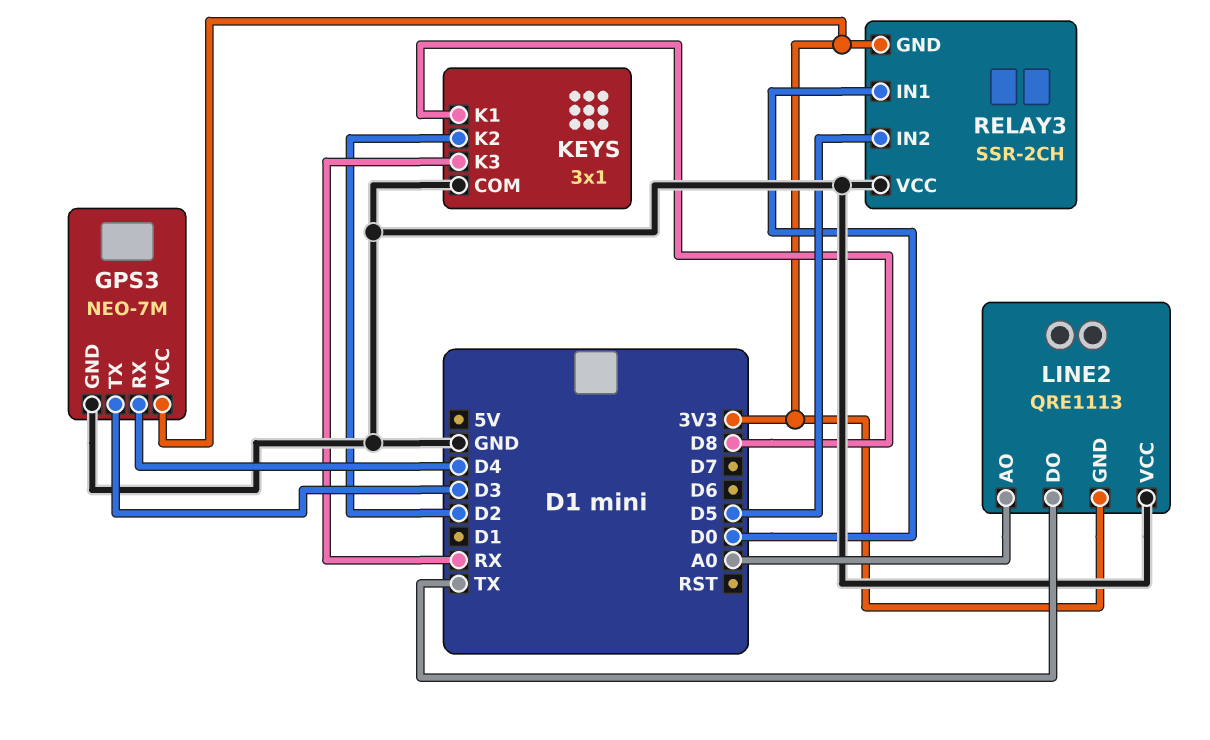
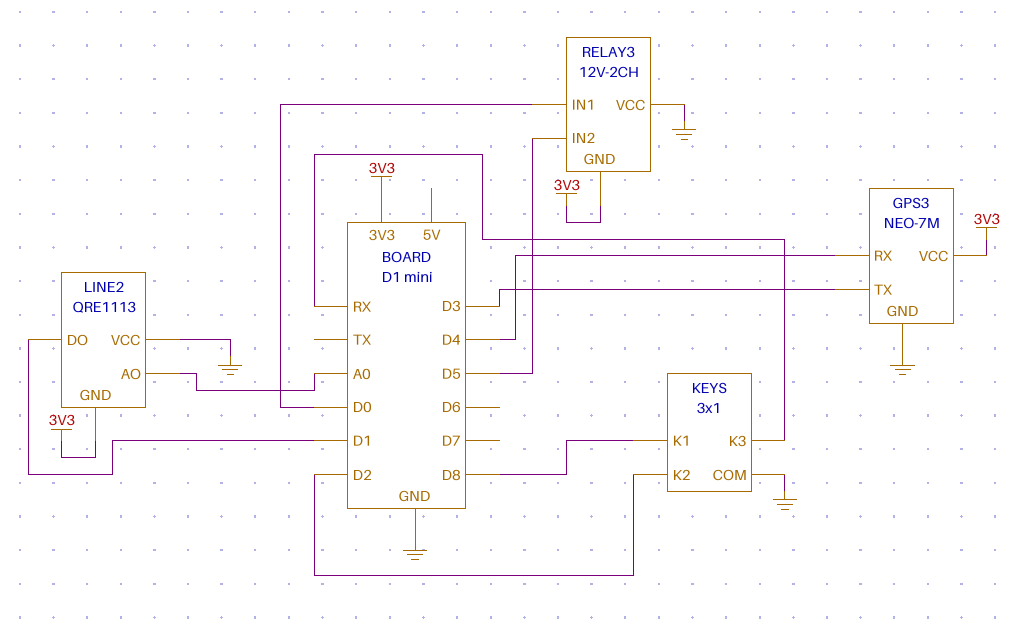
LINE2 pin DO: TX -> D1
RELAY3: SSR-2CH -> 12V-2CH

